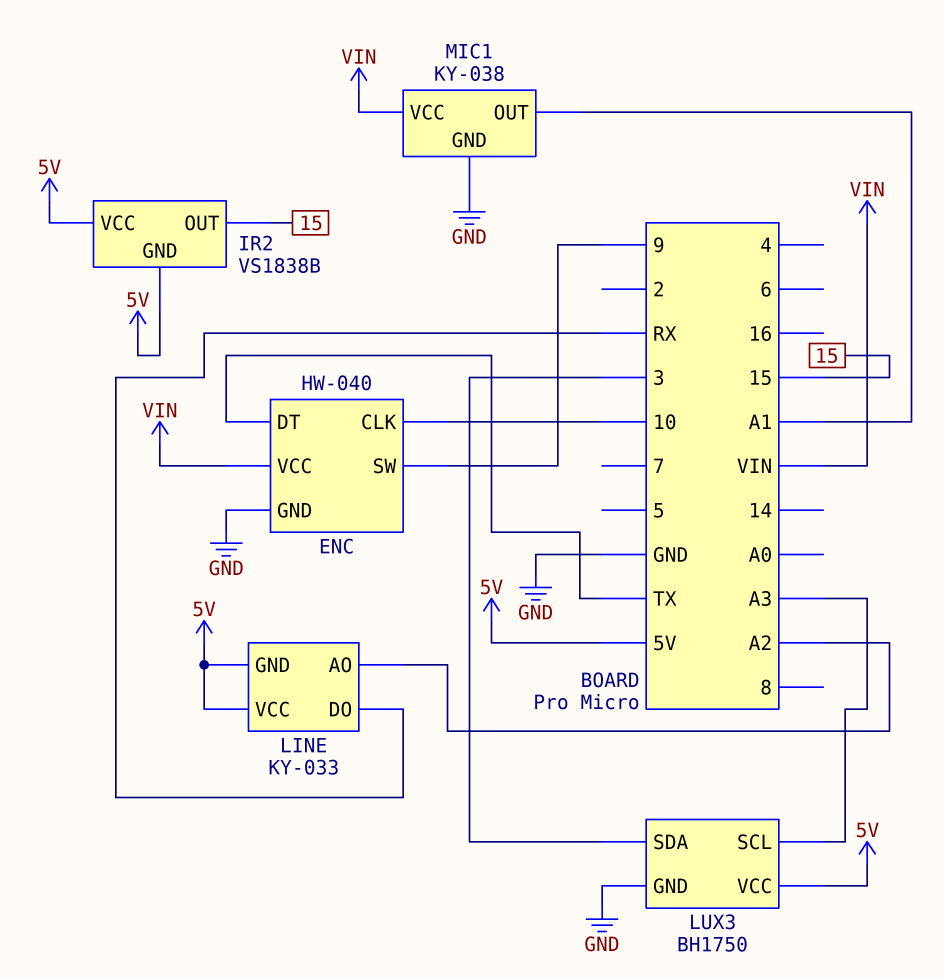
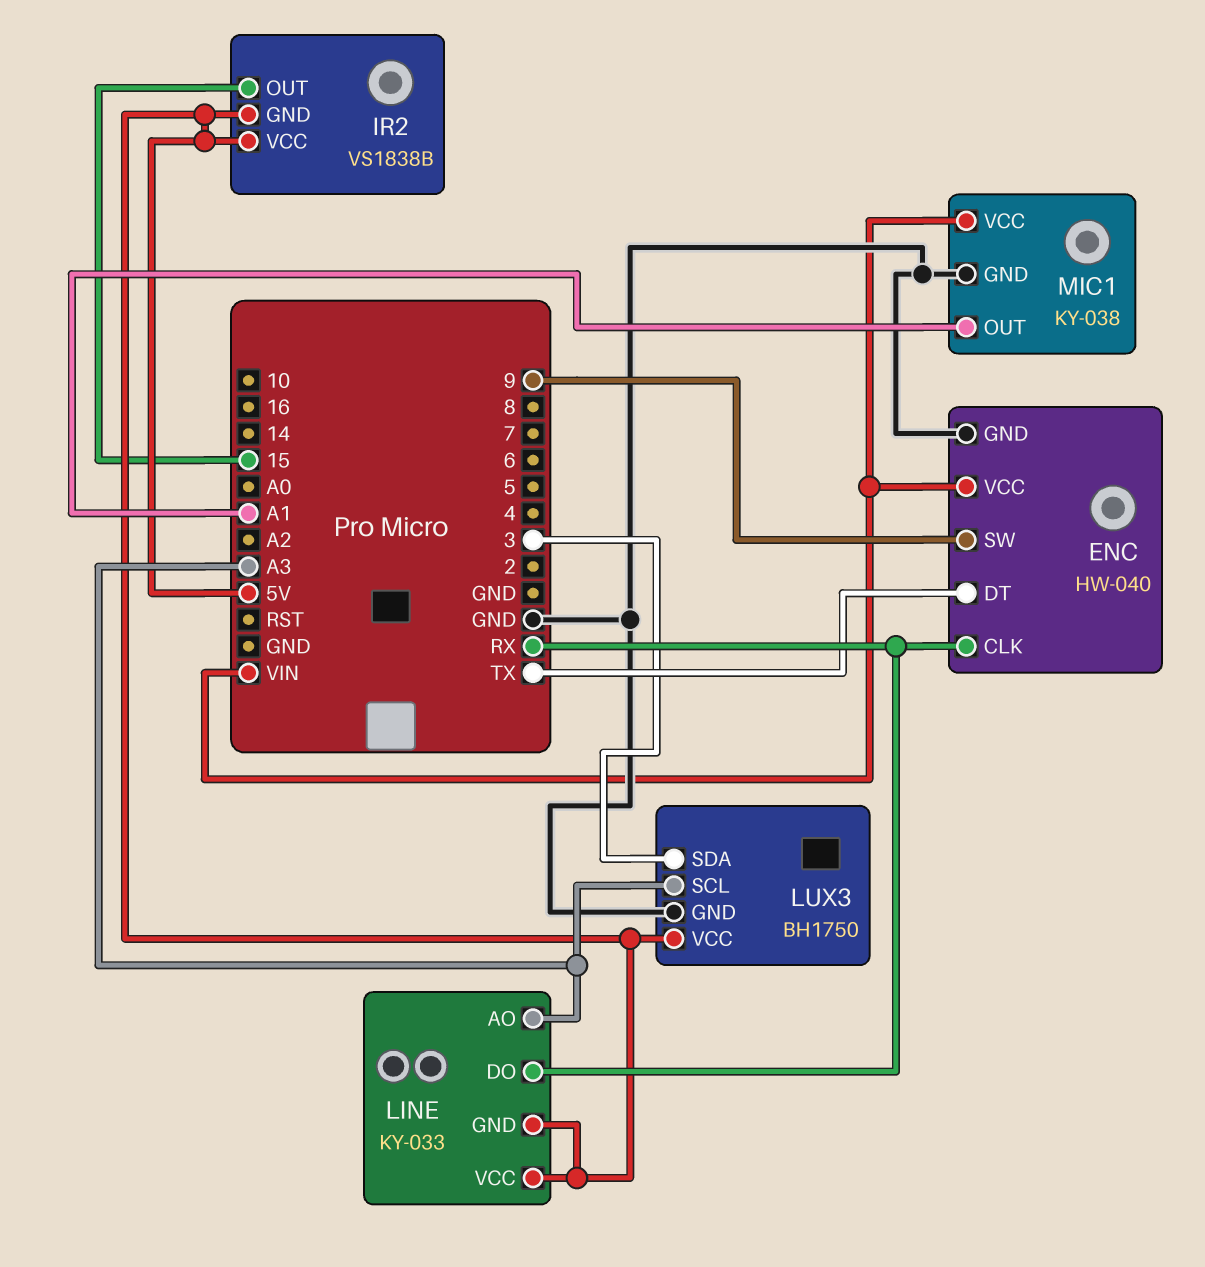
ENC pin CLK: 10 -> RX
LINE pin AO: A2 -> A3

